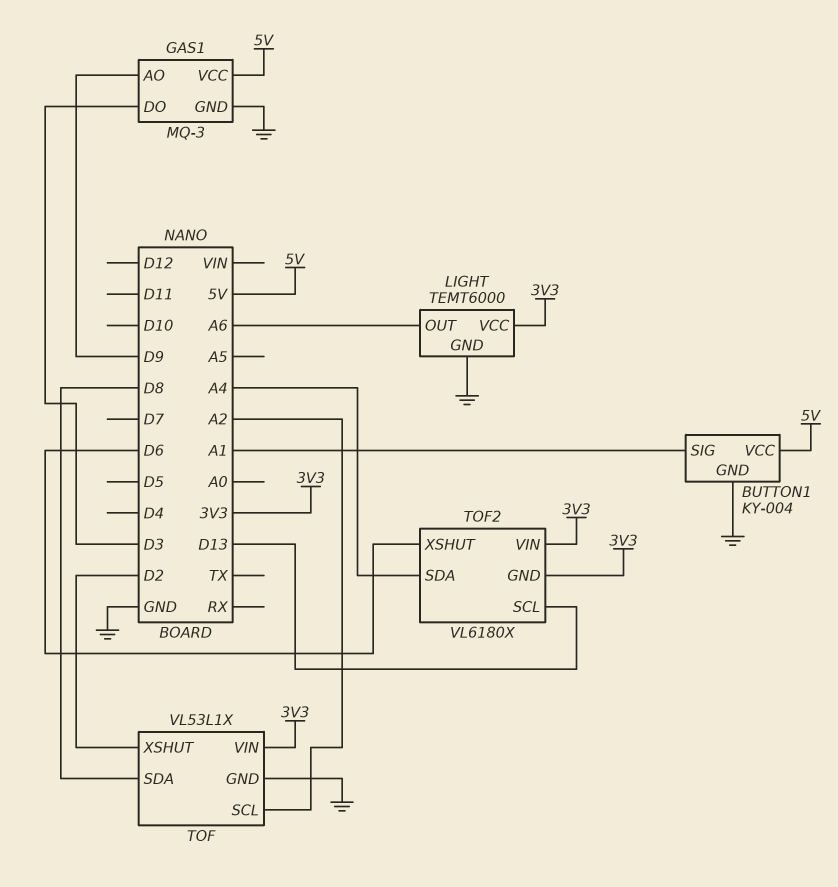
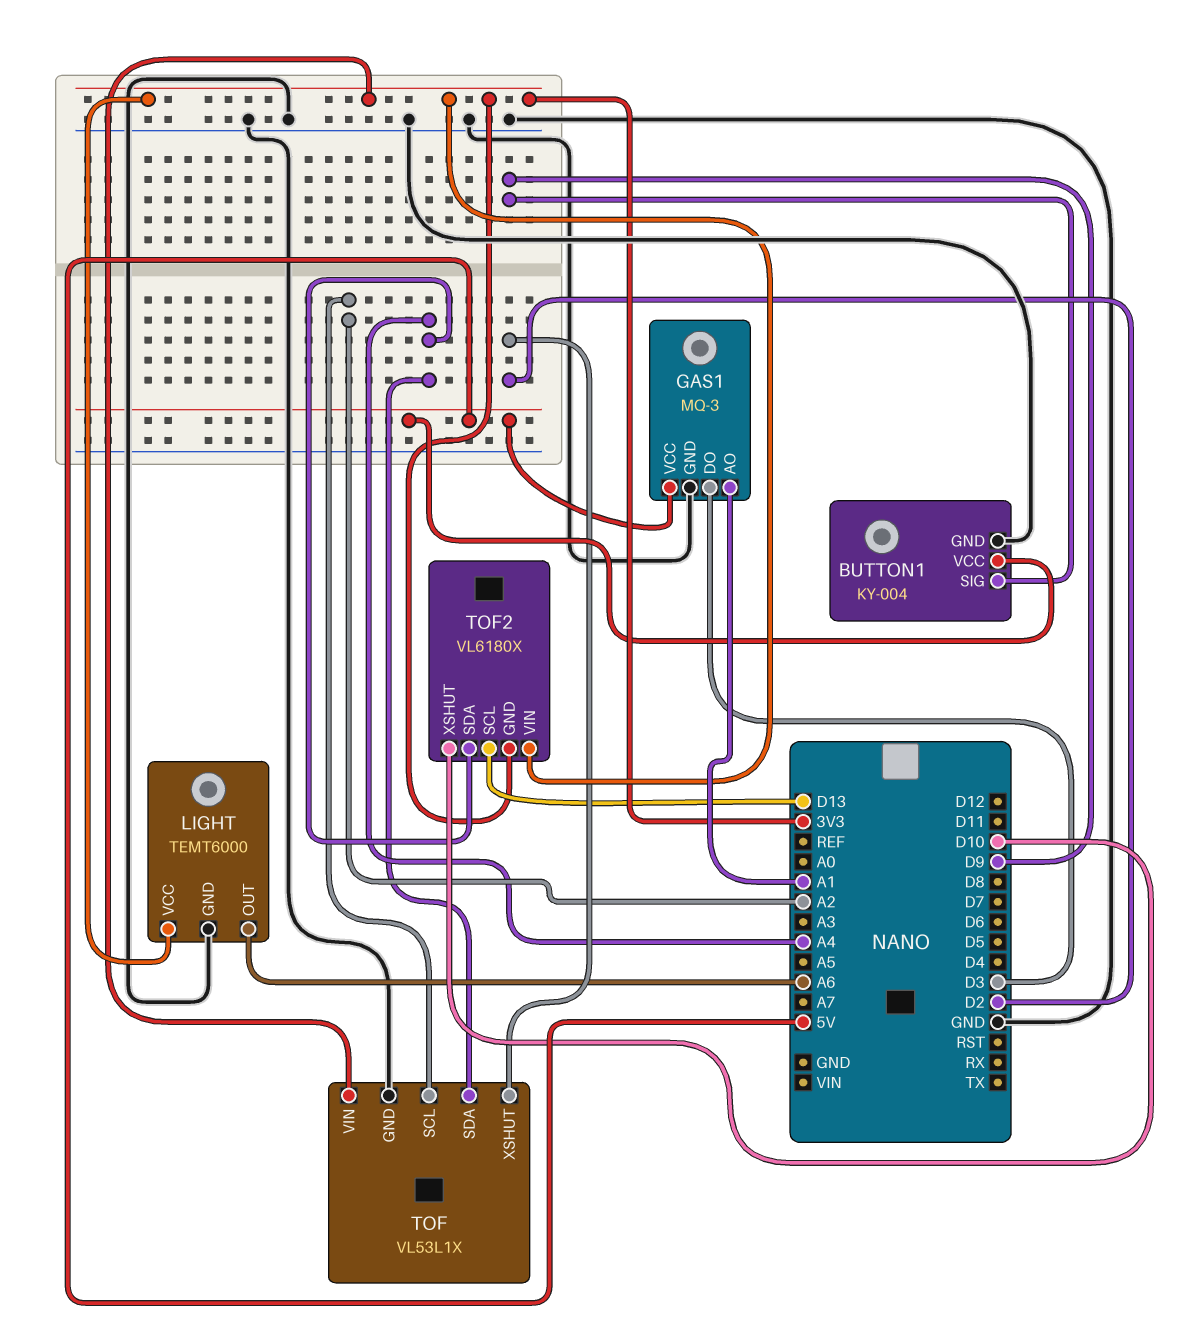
BUTTON1 pin SIG: A1 -> D9
GAS1 pin AO: D9 -> A1
TOF pin SDA: D8 -> A4
TOF2 pin XSHUT: D6 -> D10

